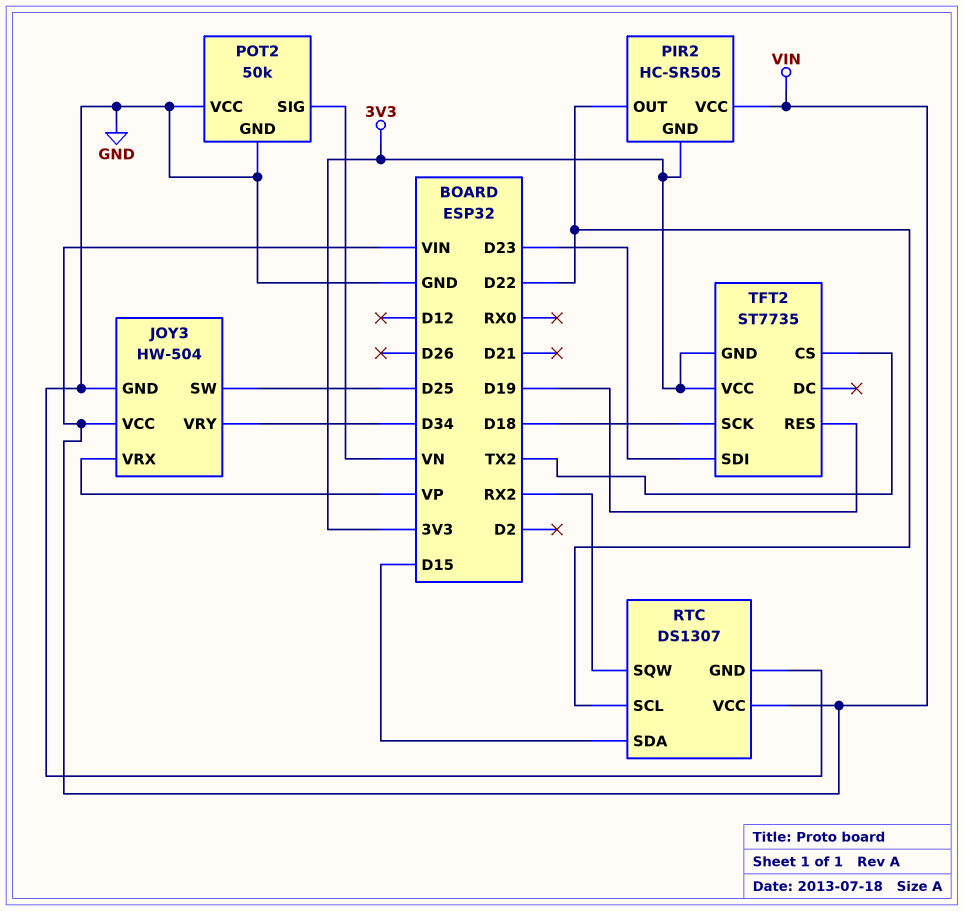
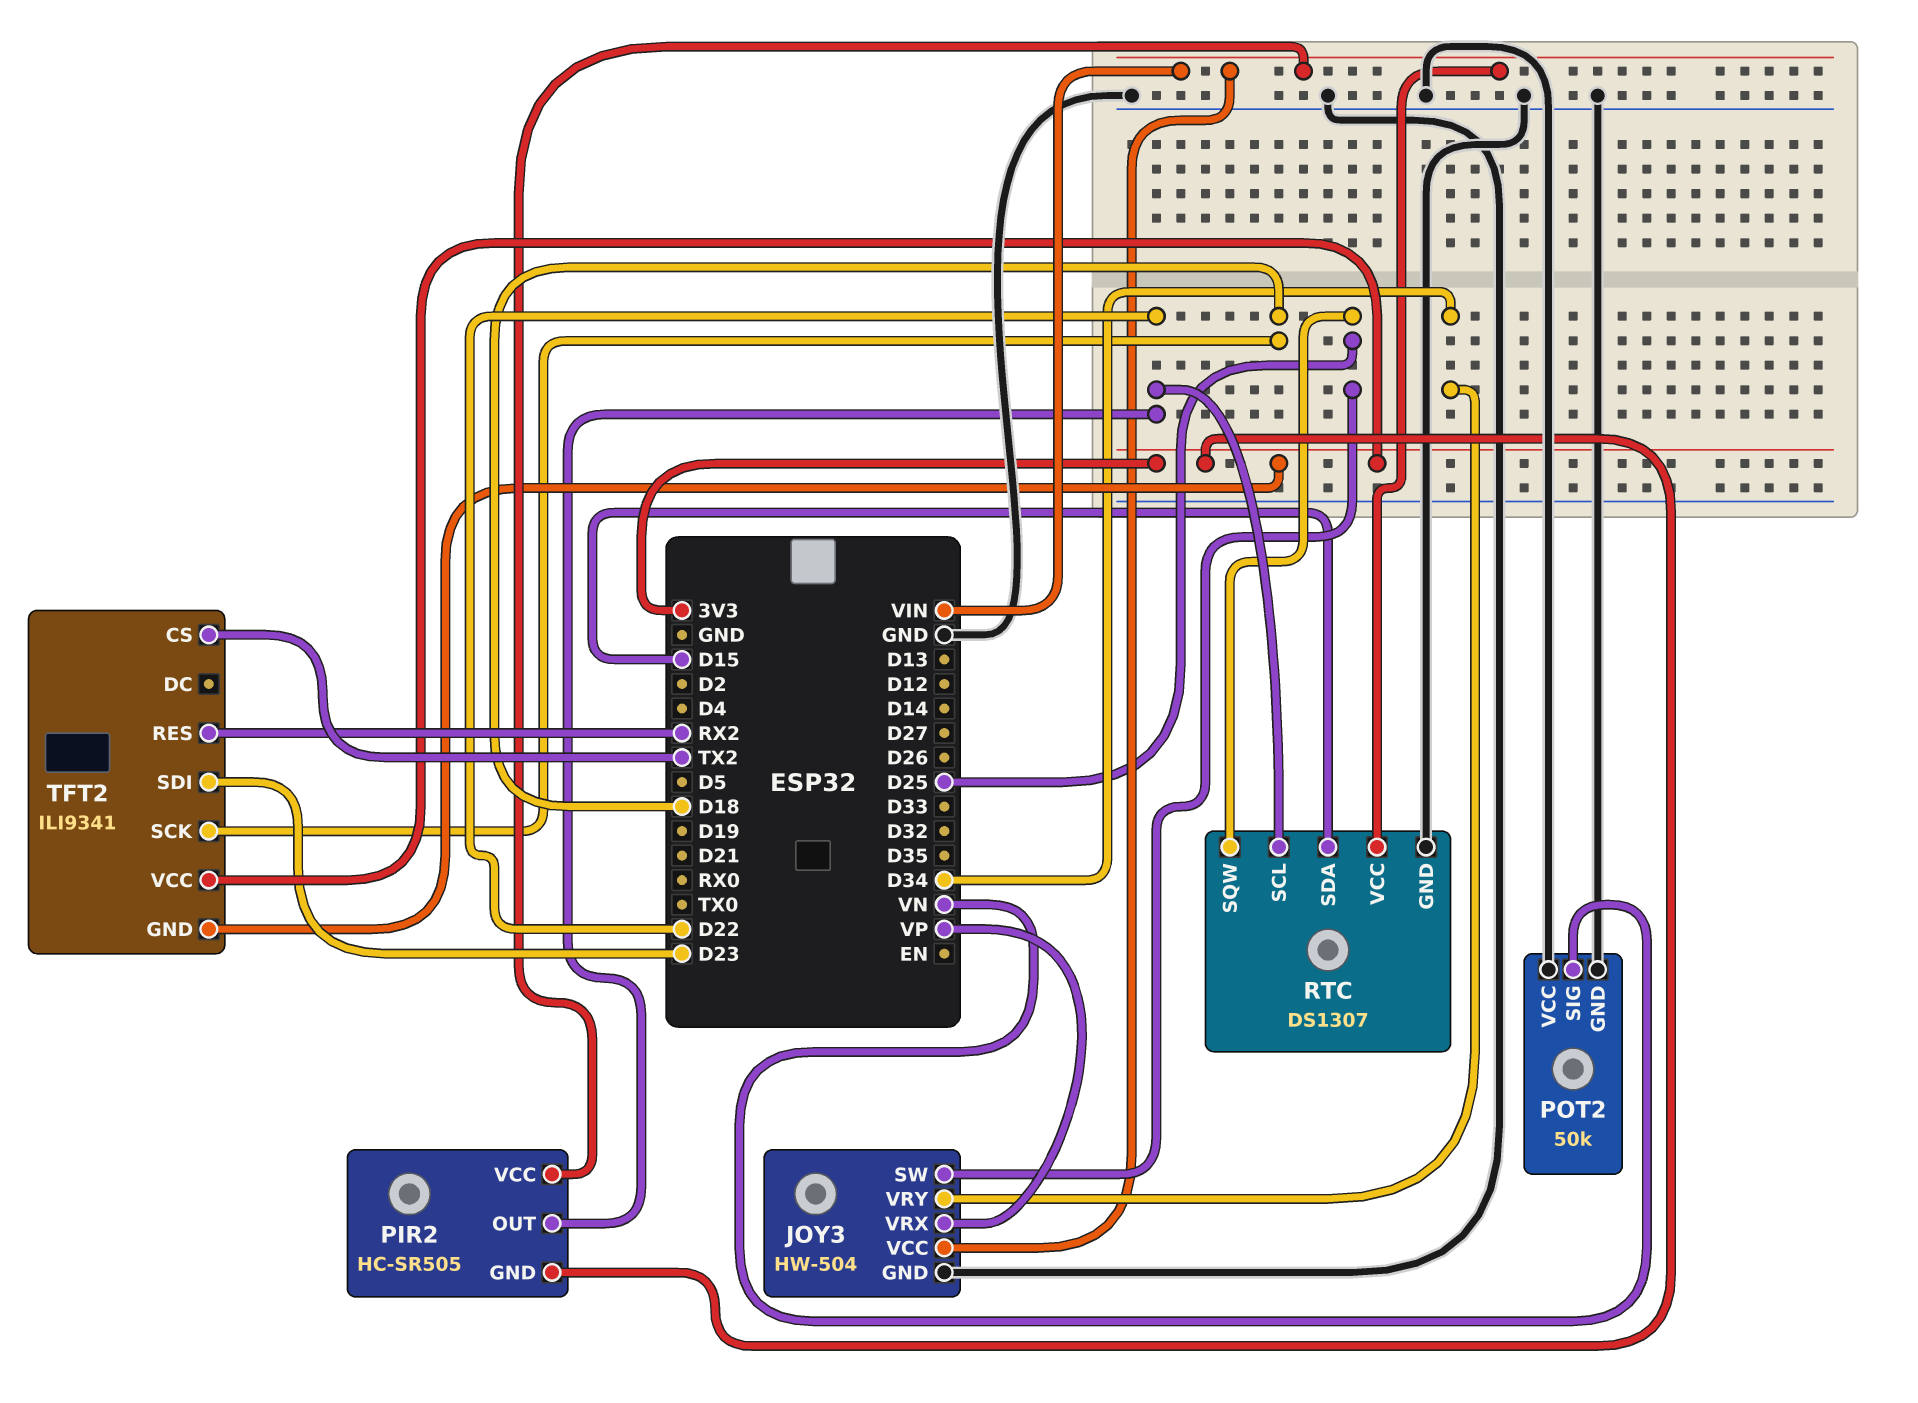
RTC pin SQW: RX2 -> D25
TFT2: ST7735 -> ILI9341
TFT2 pin RES: D19 -> RX2

